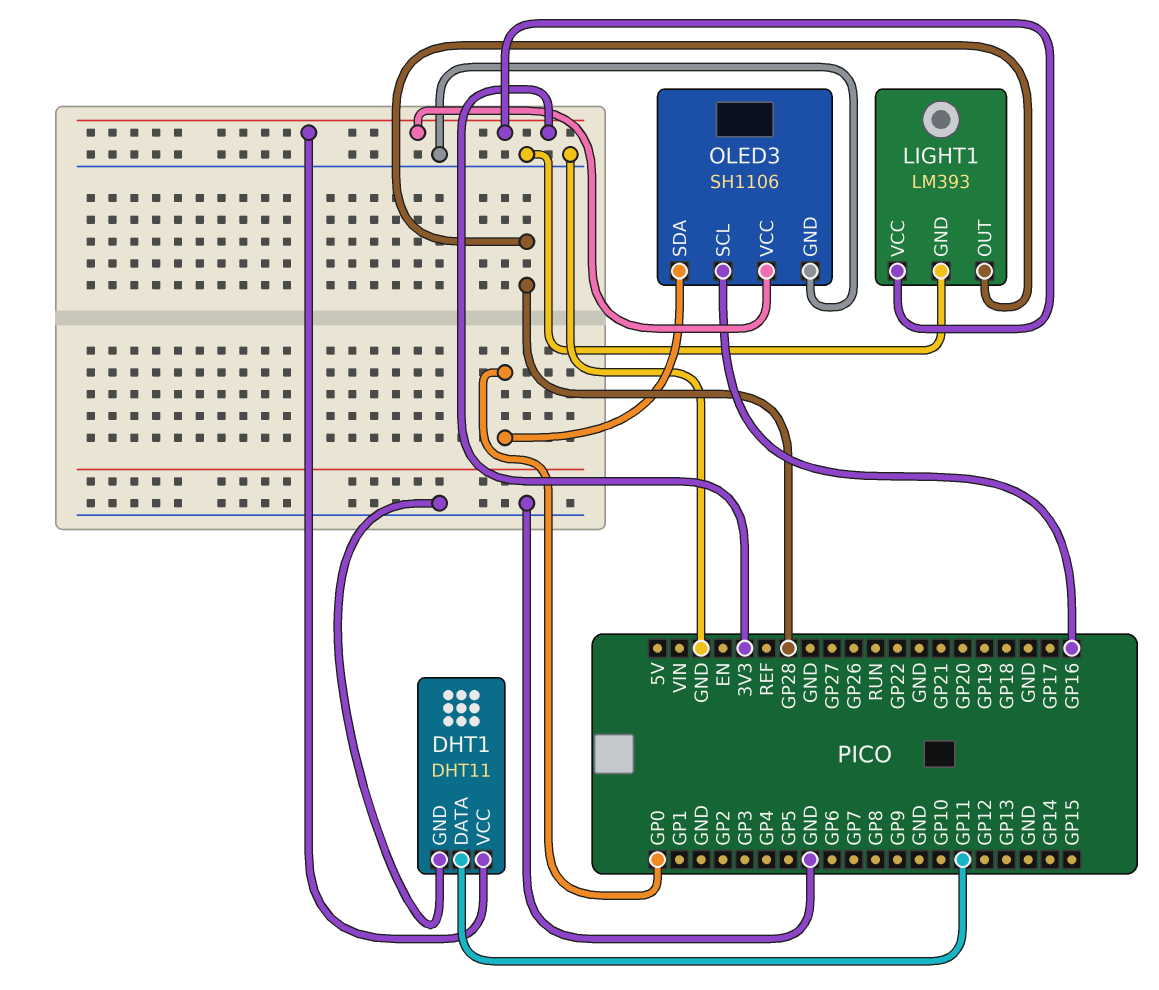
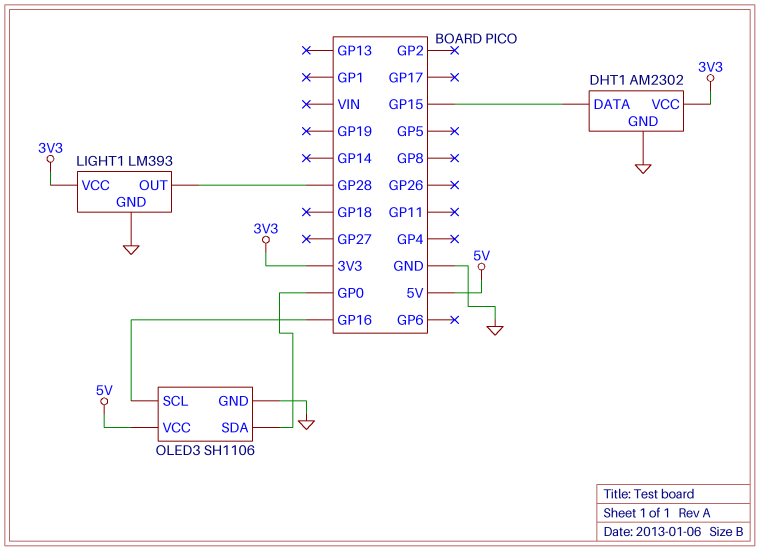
DHT1: DHT11 -> AM2302
DHT1 pin DATA: GP11 -> GP15
OLED3 pin VCC: 3V3 -> 5V

